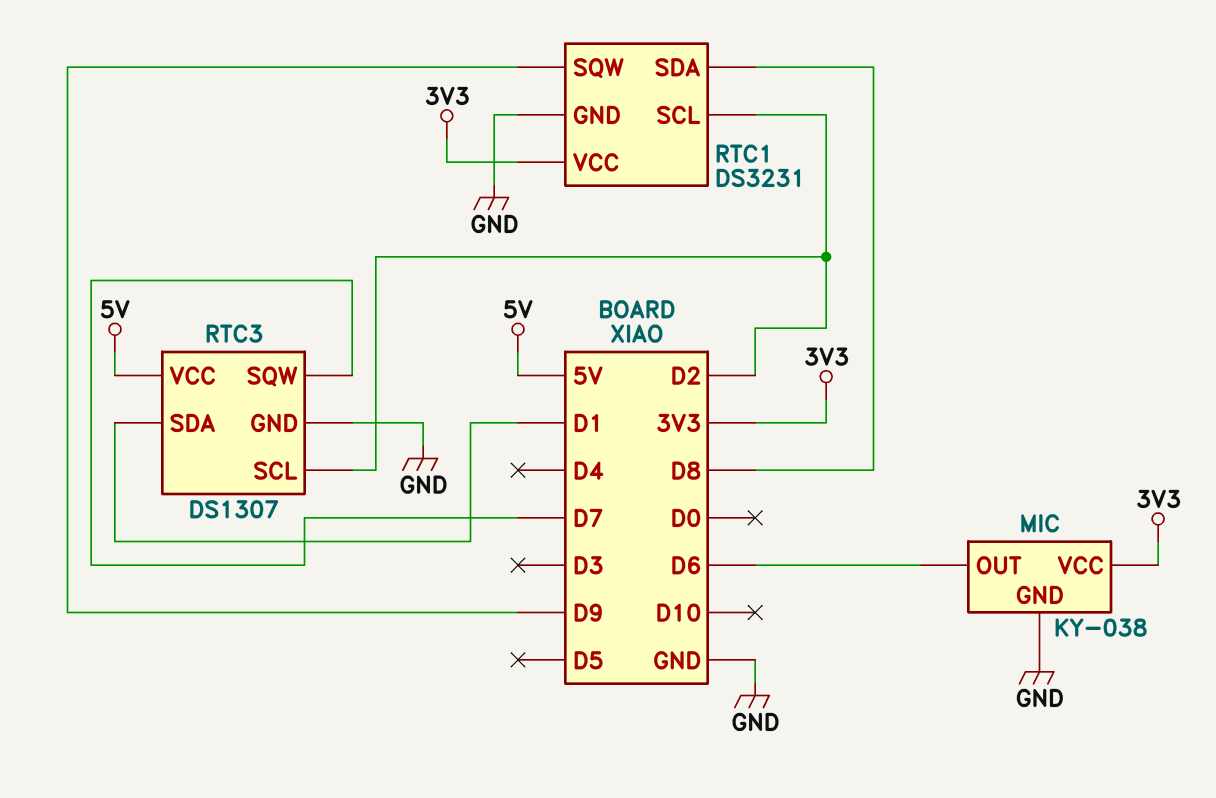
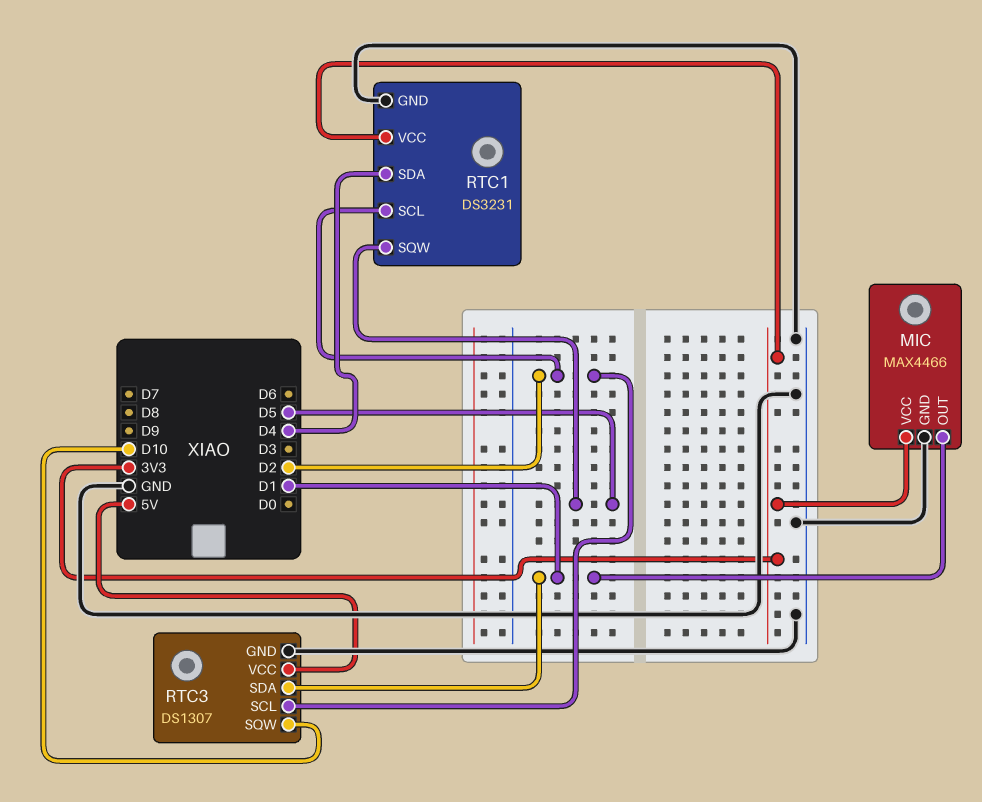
MIC: KY-038 -> MAX4466
MIC pin OUT: D6 -> D1
RTC1 pin SDA: D8 -> D4
RTC1 pin SQW: D9 -> D5
RTC3 pin SQW: D7 -> D10

